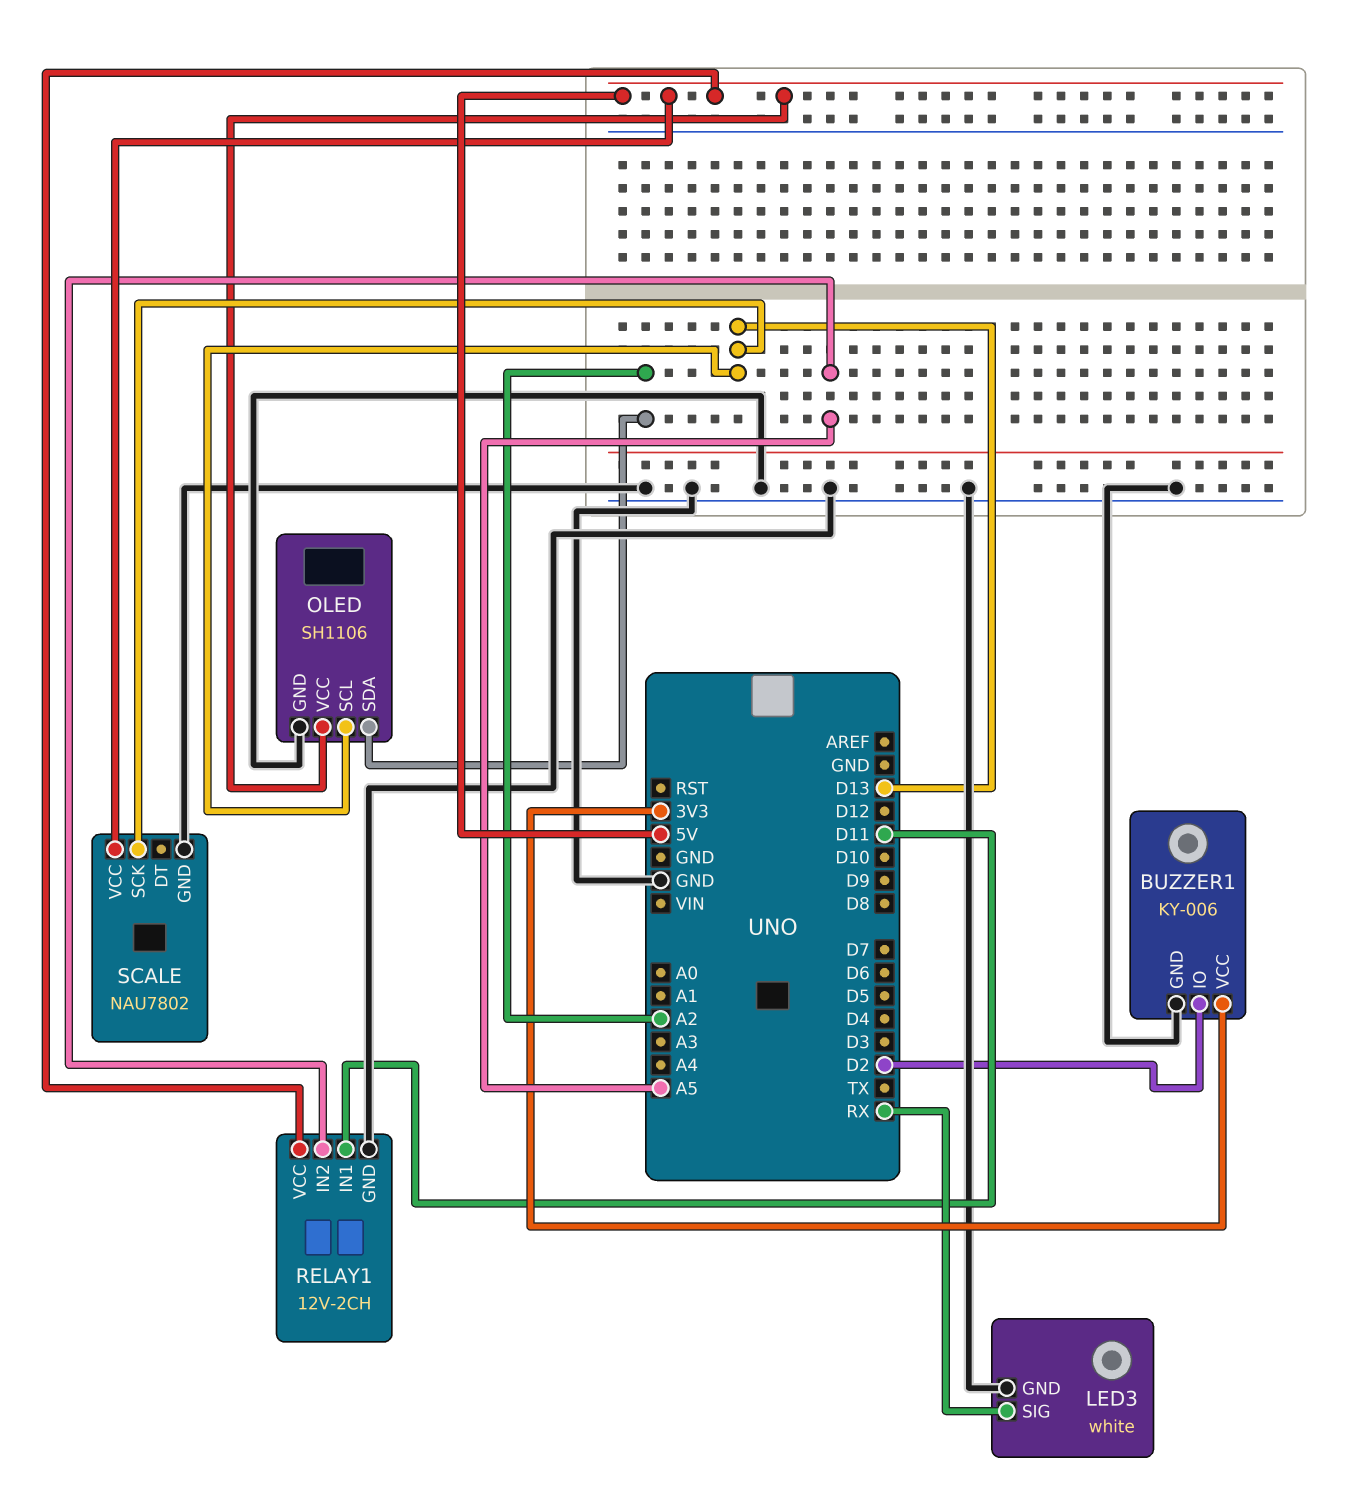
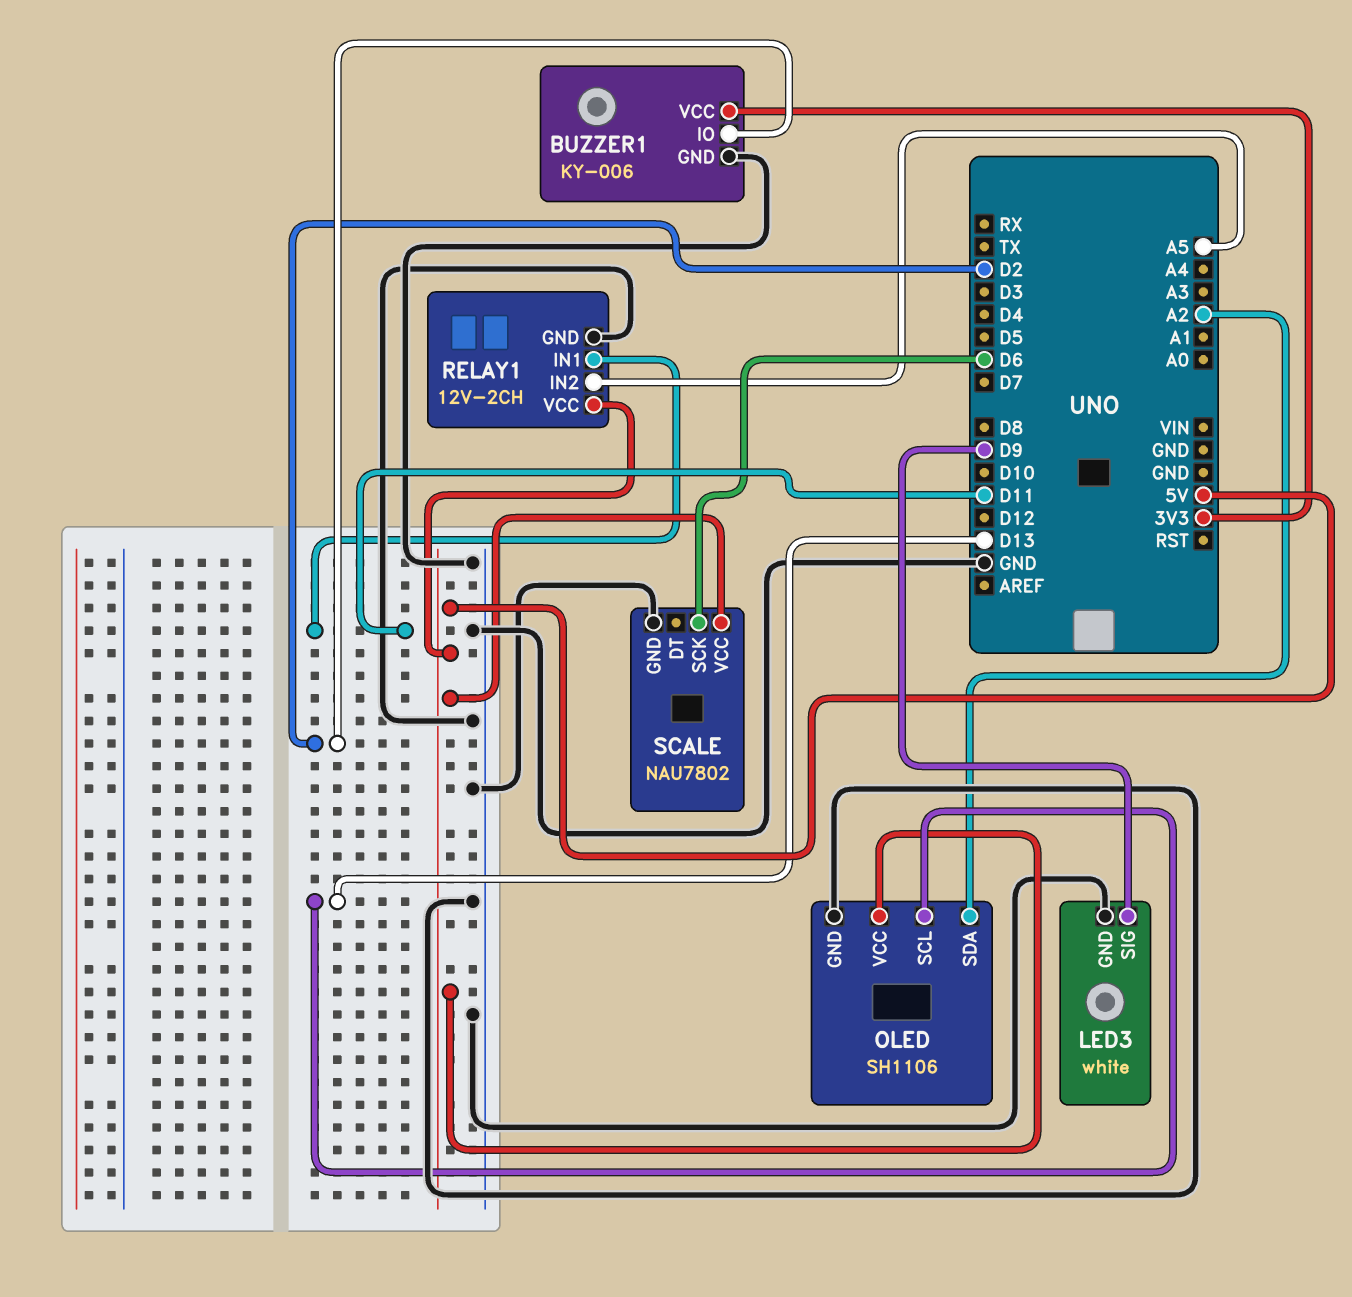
LED3 pin SIG: RX -> D9
SCALE pin SCK: D13 -> D6

